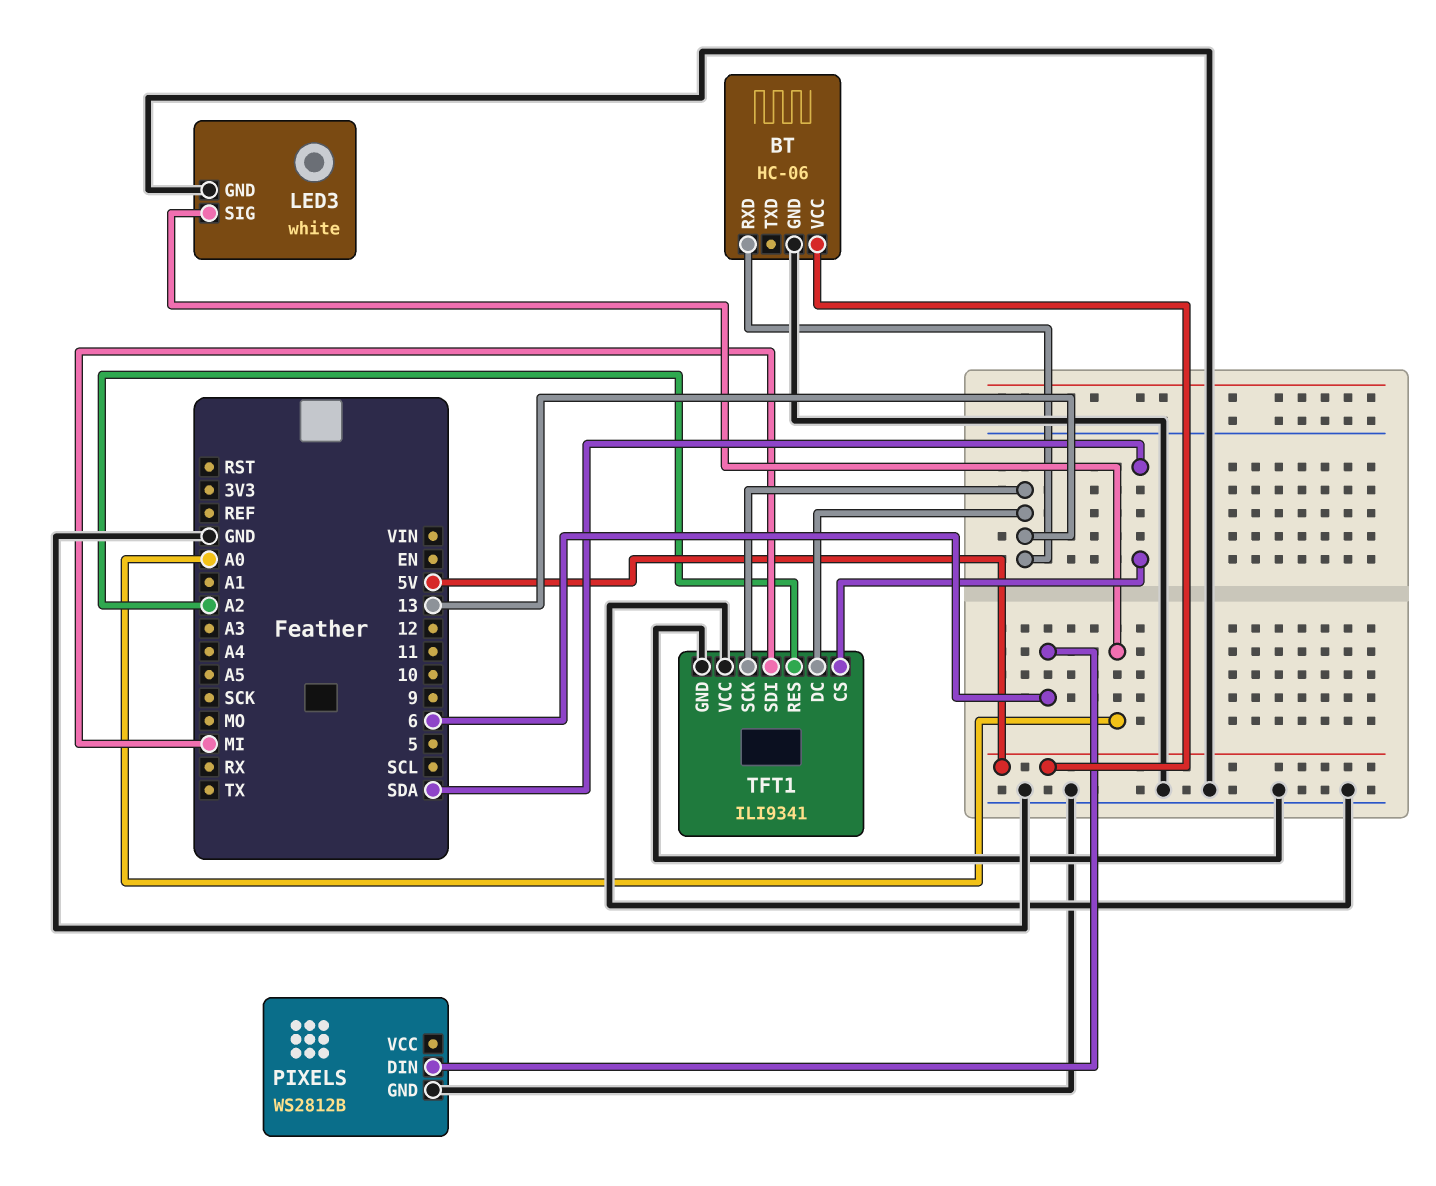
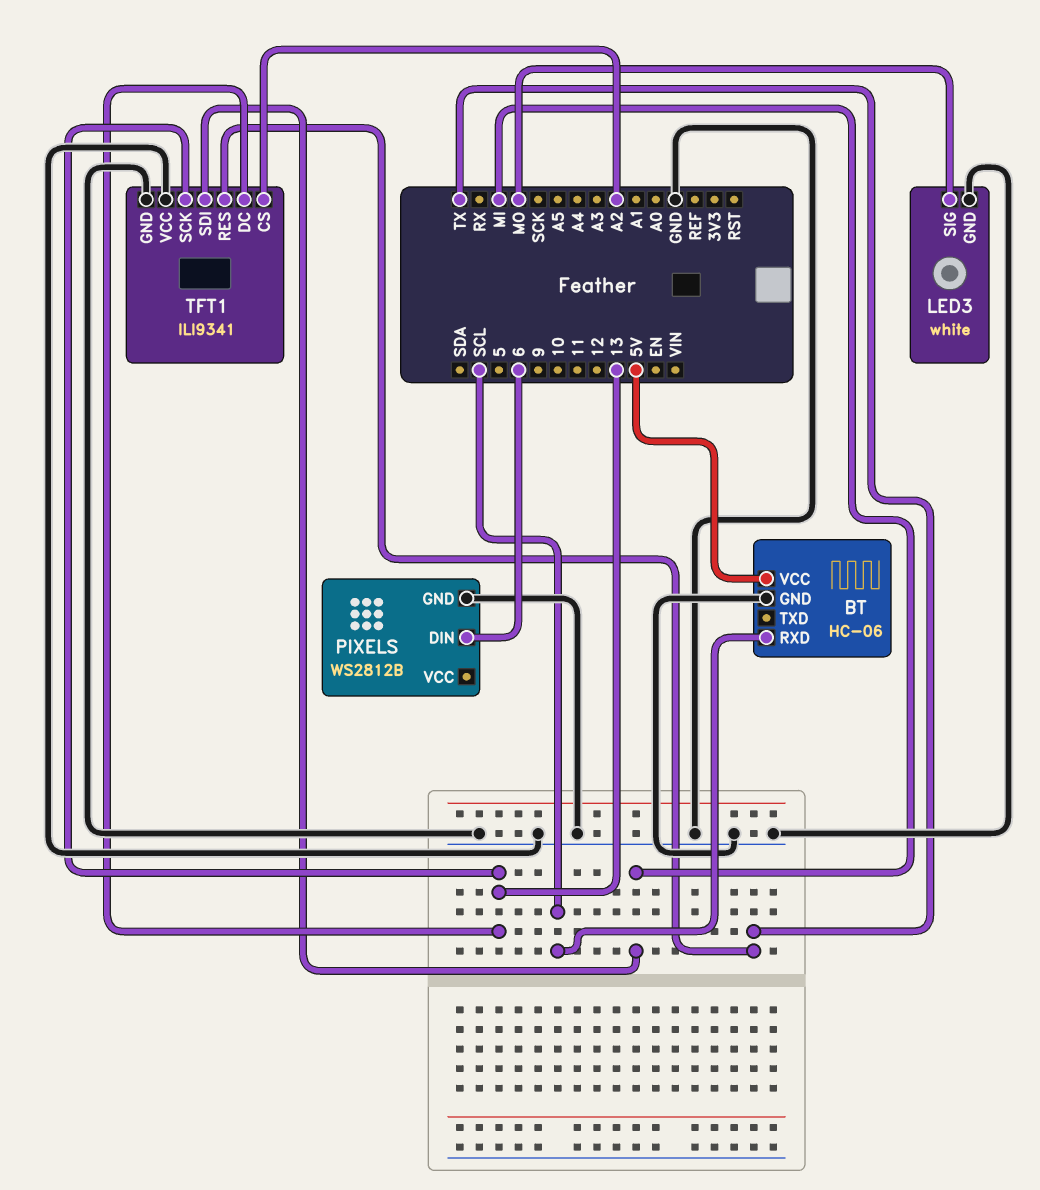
BT pin RXD: 13 -> SCL
LED3 pin SIG: A0 -> MO
TFT1 pin CS: SDA -> A2
TFT1 pin RES: A2 -> TX

